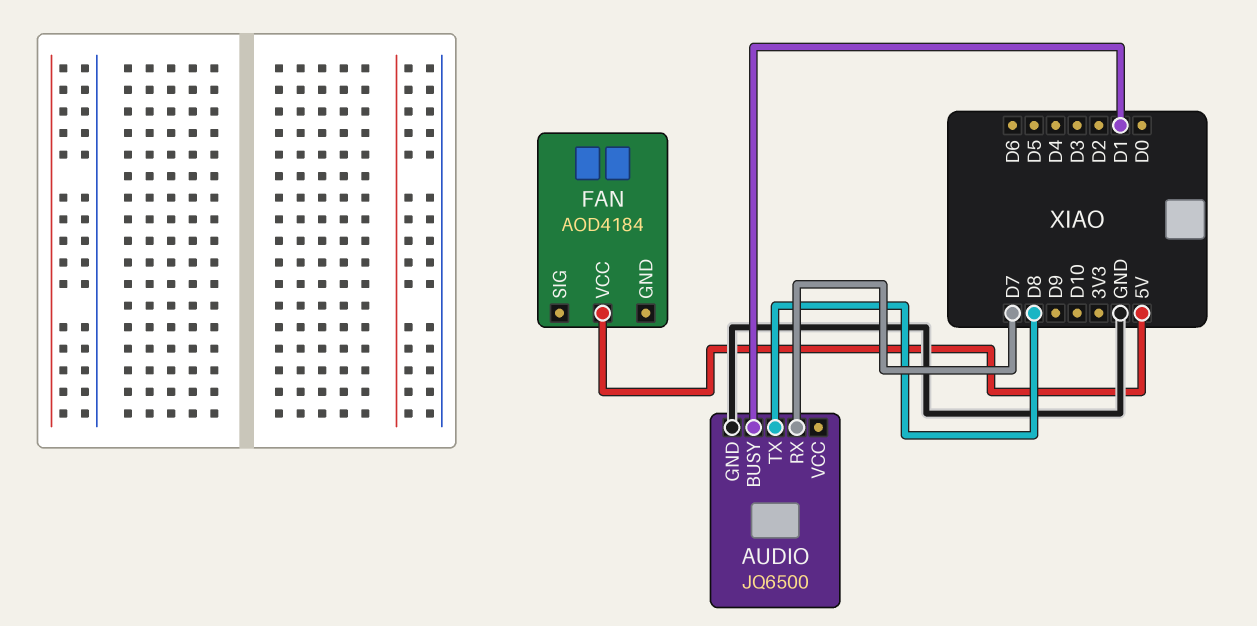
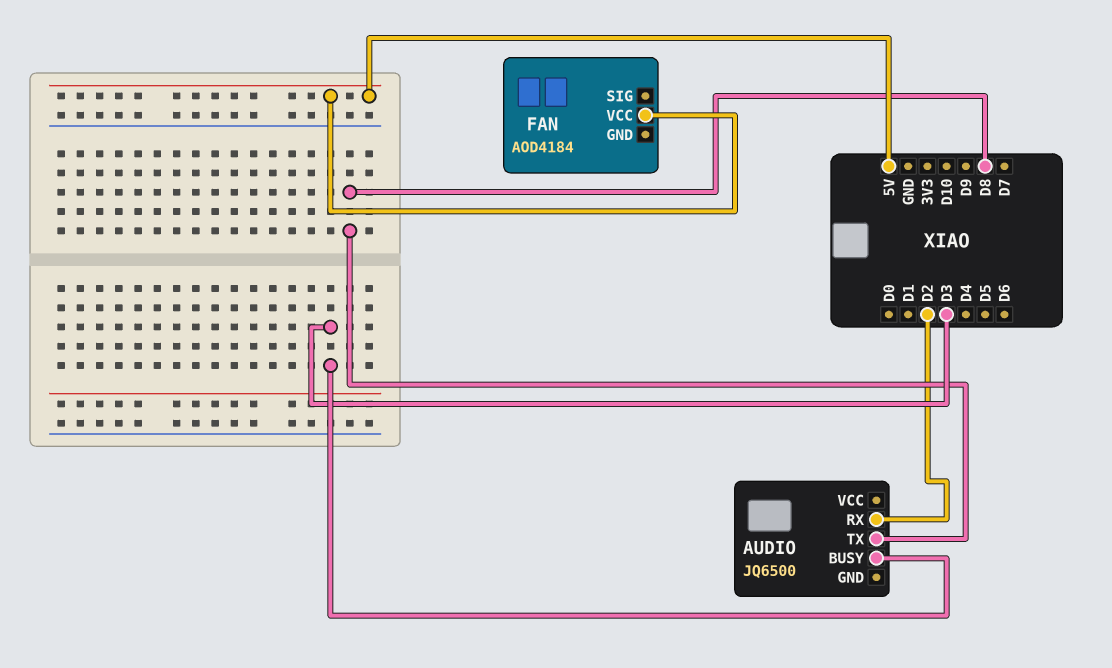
AUDIO pin BUSY: D1 -> D3
AUDIO pin GND: GND -> none
AUDIO pin RX: D7 -> D2

